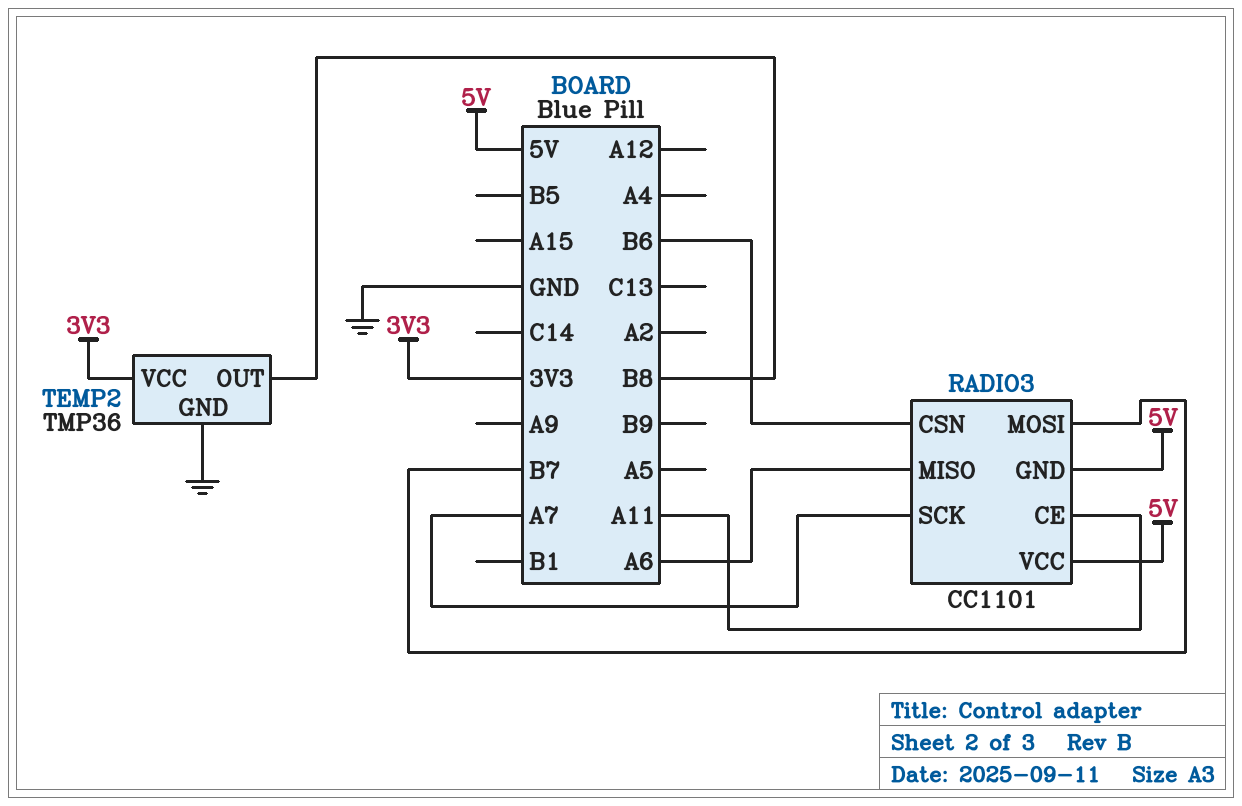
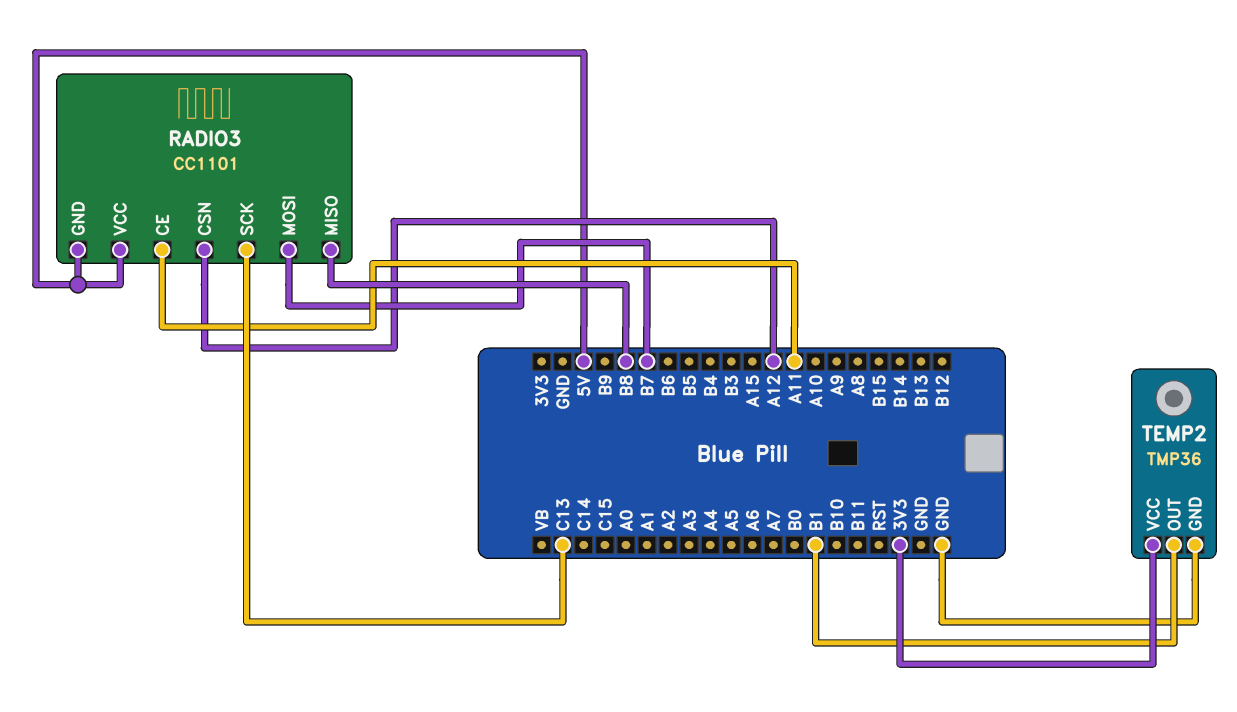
RADIO3 pin CSN: B6 -> A12
RADIO3 pin MISO: A6 -> B8
RADIO3 pin SCK: A7 -> C13
TEMP2 pin OUT: B8 -> B1

